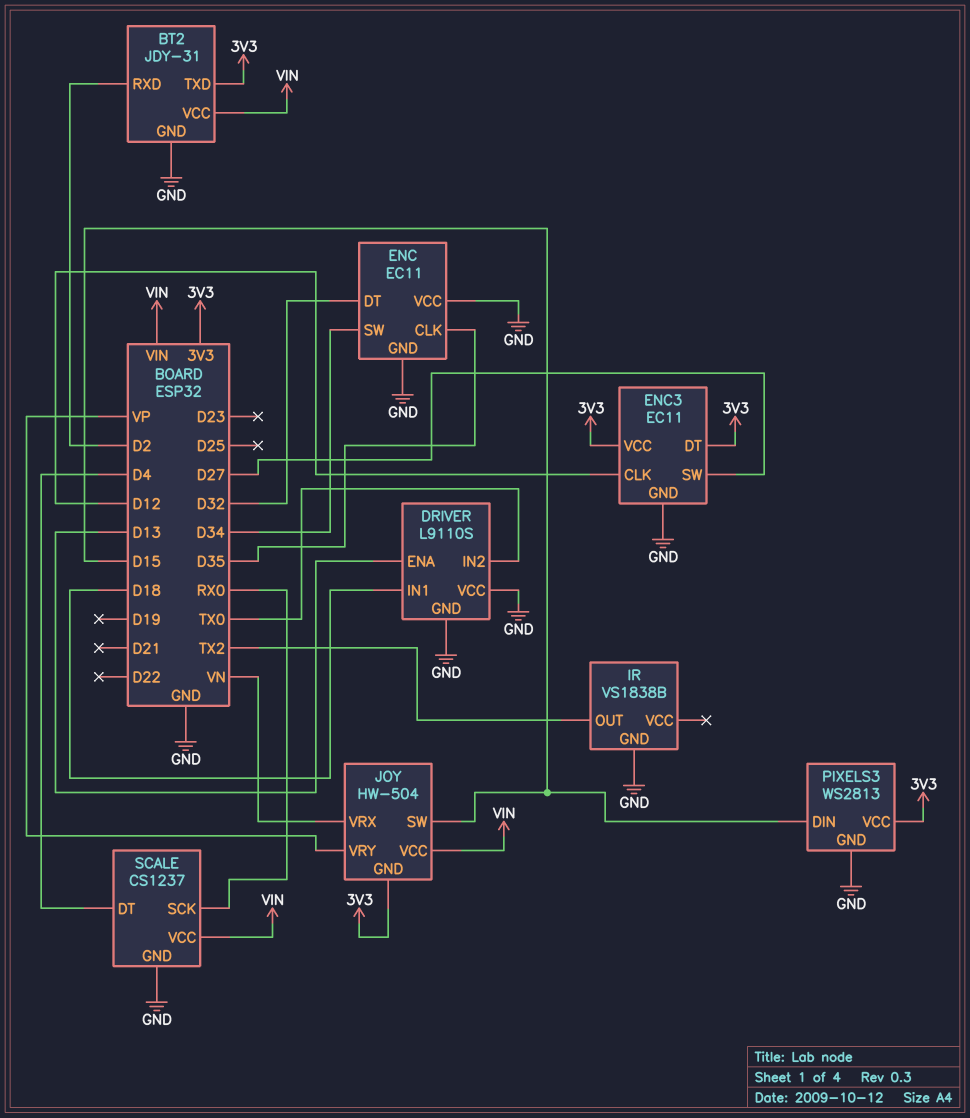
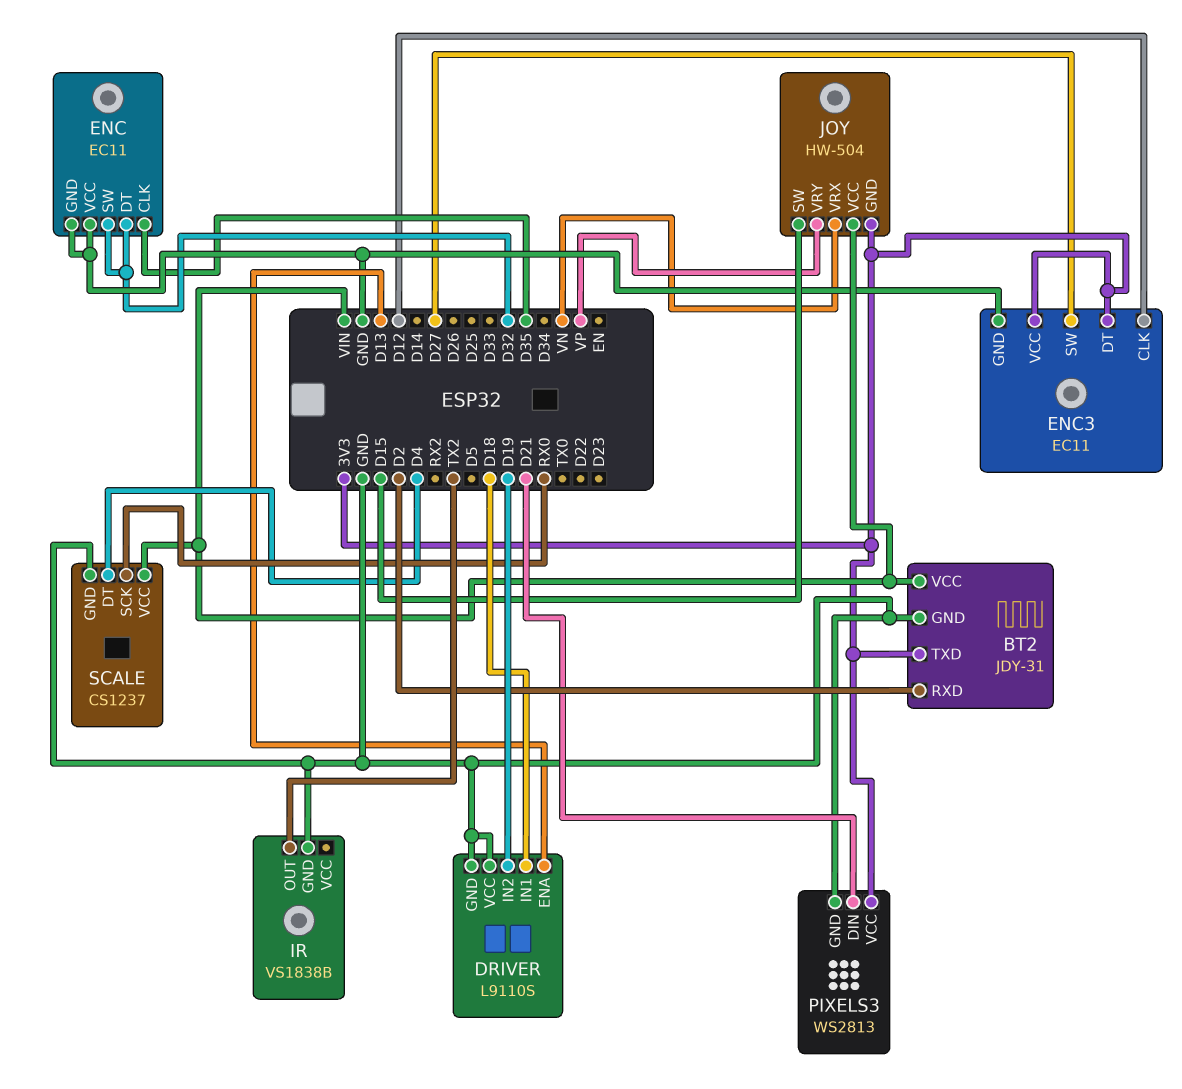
DRIVER pin IN2: TX0 -> D19
ENC pin SW: D34 -> D32
PIXELS3 pin DIN: D15 -> D21

